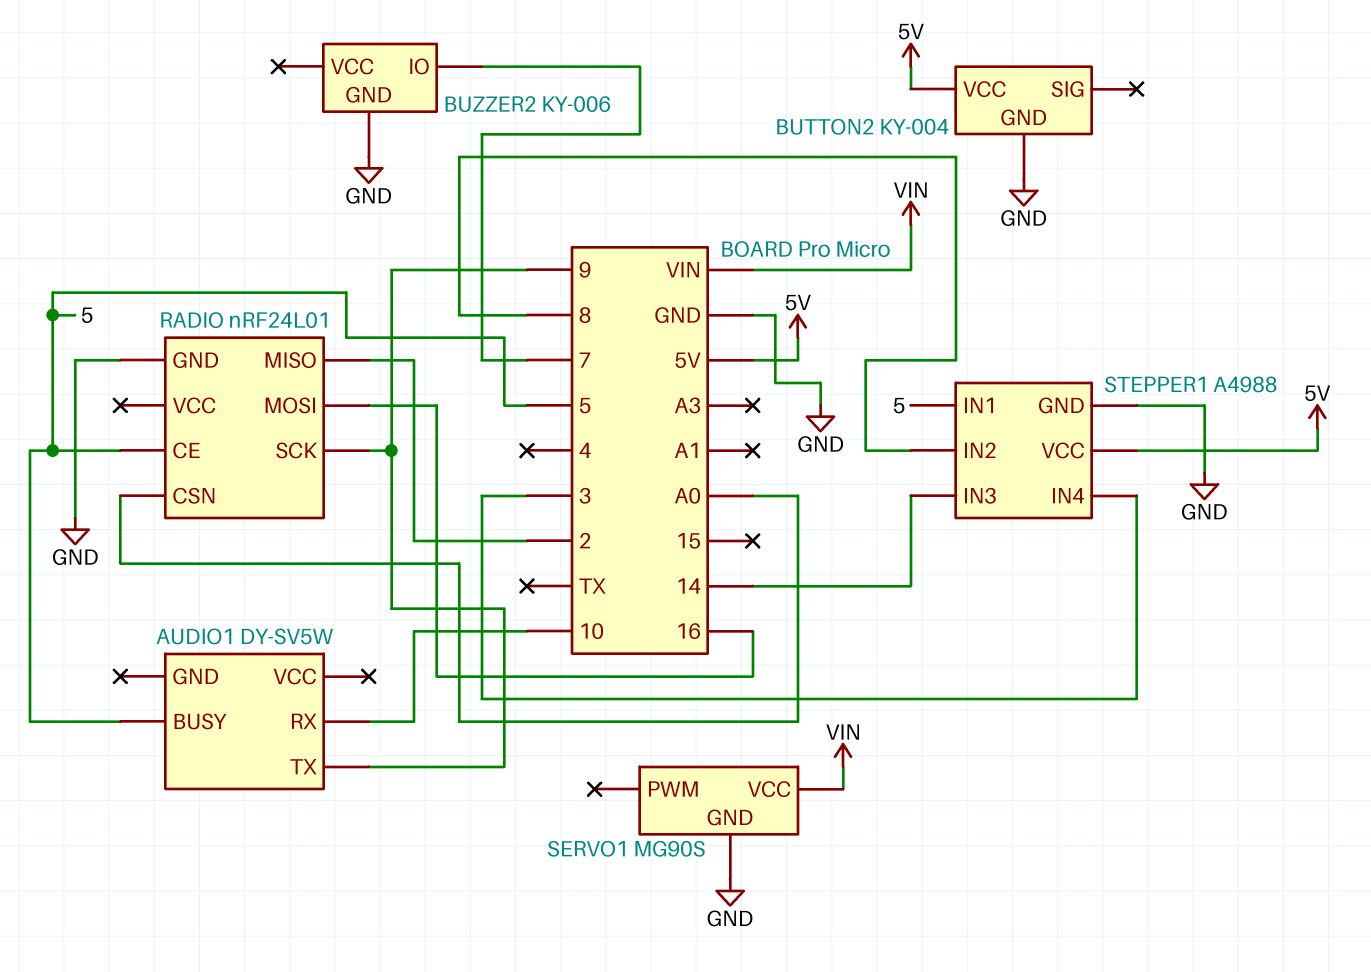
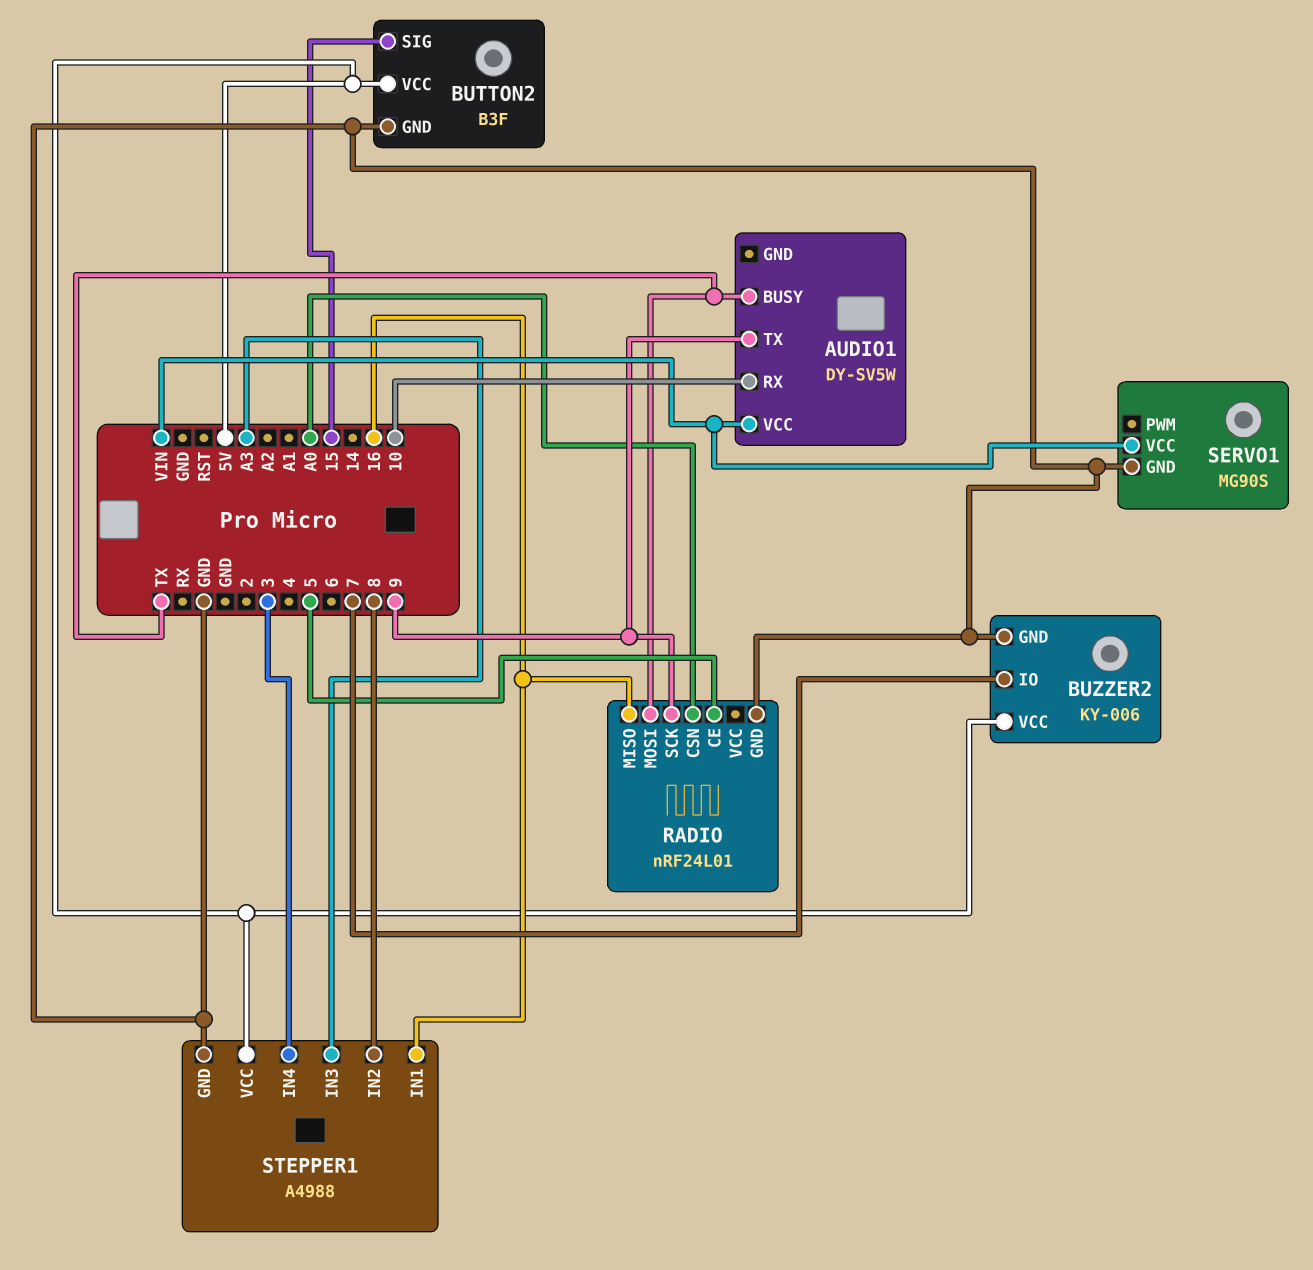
AUDIO1 pin BUSY: 5 -> TX
AUDIO1 pin VCC: none -> VIN
BUTTON2: KY-004 -> B3F
BUTTON2 pin SIG: none -> 15
BUZZER2 pin VCC: none -> 5V
RADIO pin MISO: 2 -> 16
RADIO pin MOSI: 16 -> TX
STEPPER1 pin IN1: 5 -> 16
STEPPER1 pin IN3: 14 -> A3

